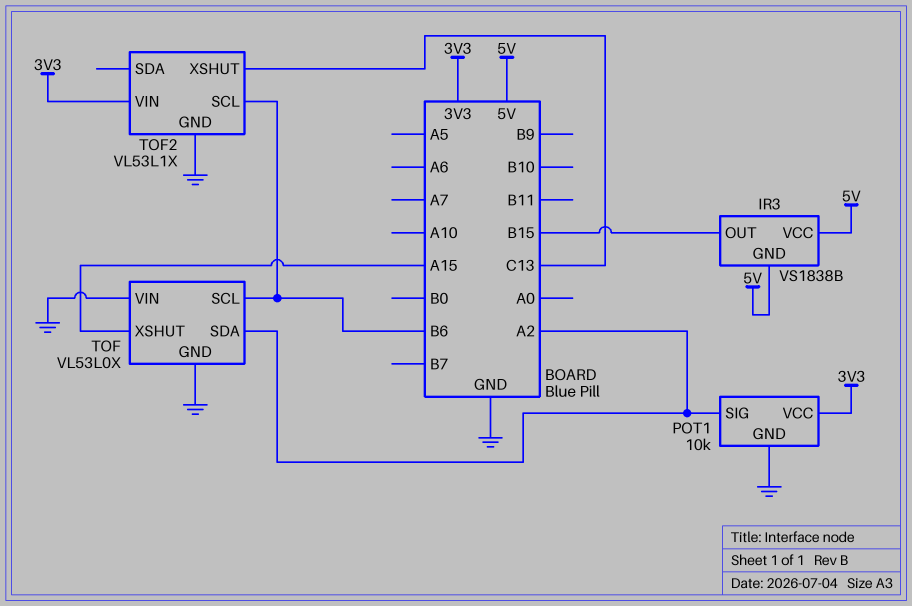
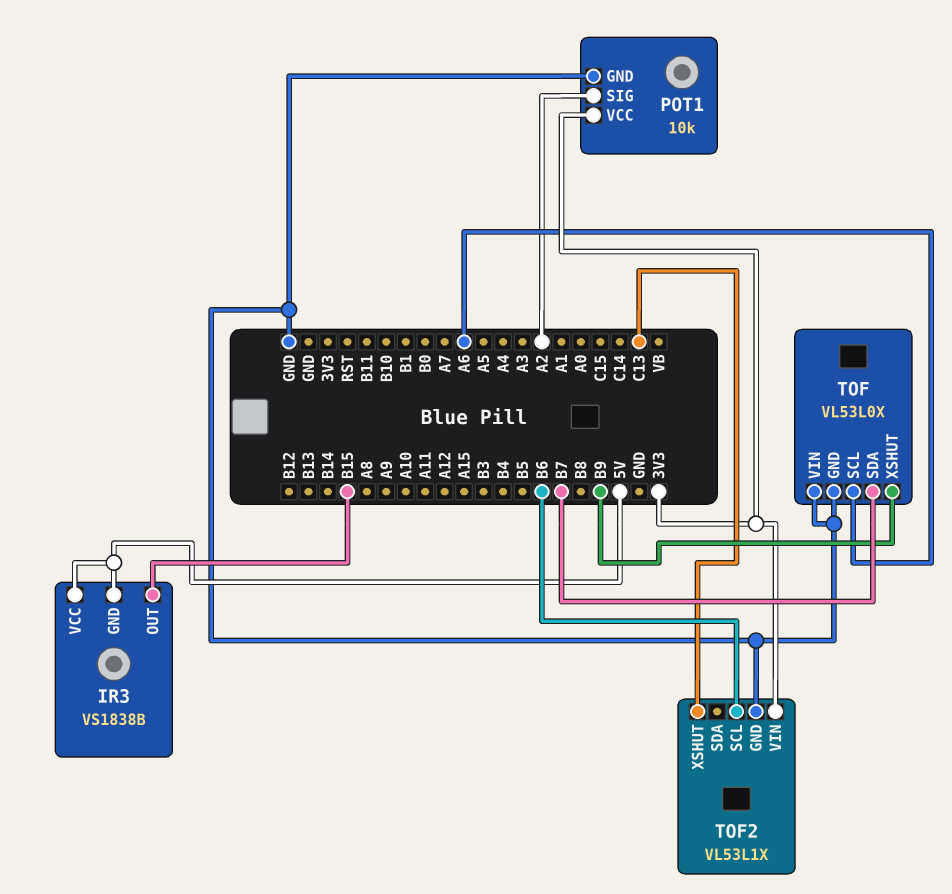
TOF pin SCL: B6 -> A6
TOF pin SDA: A2 -> B7
TOF pin XSHUT: A15 -> B9

